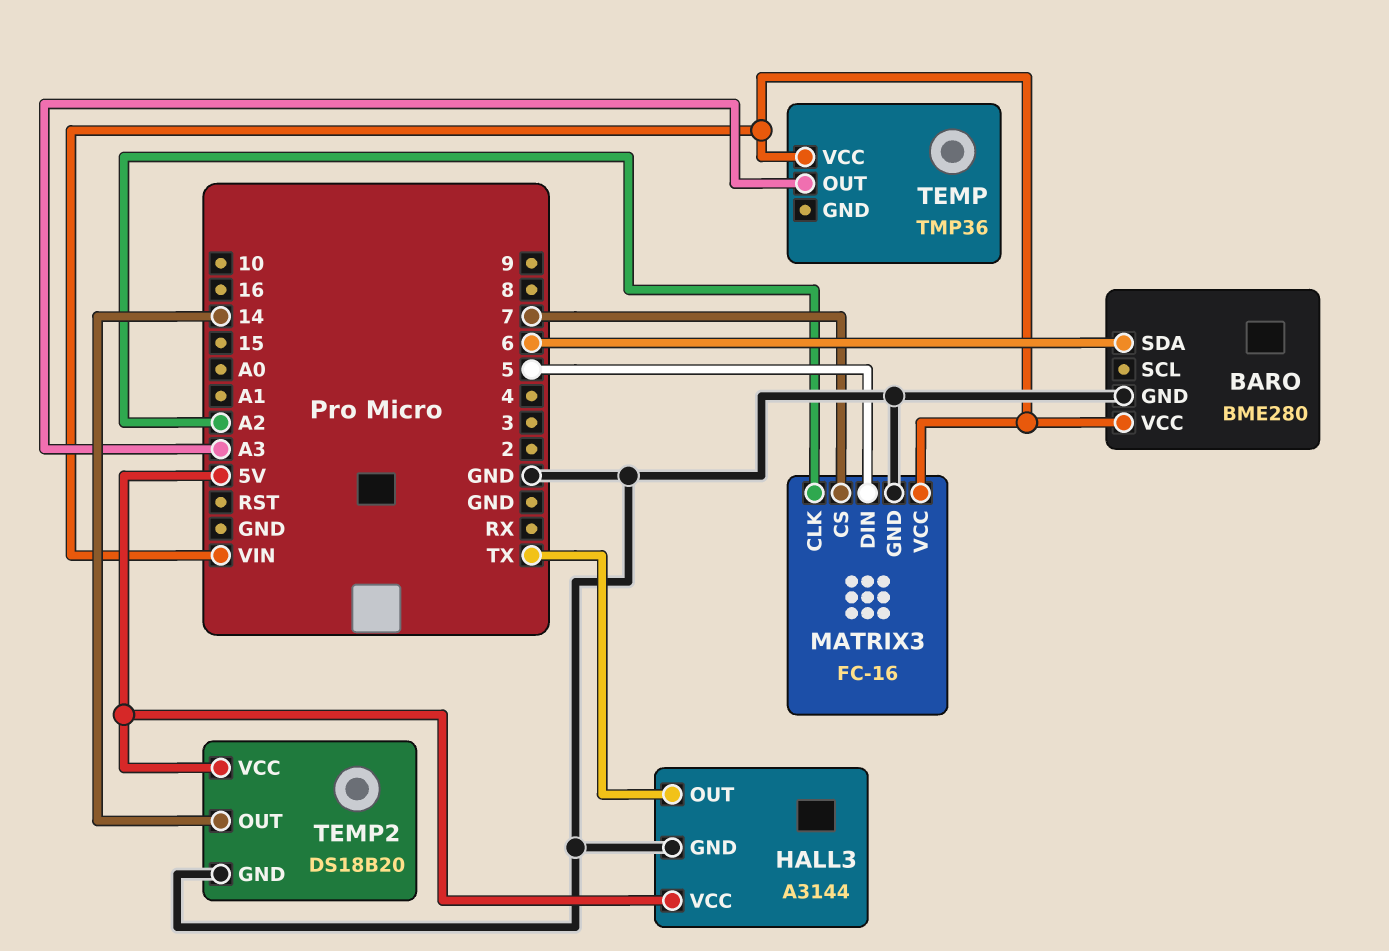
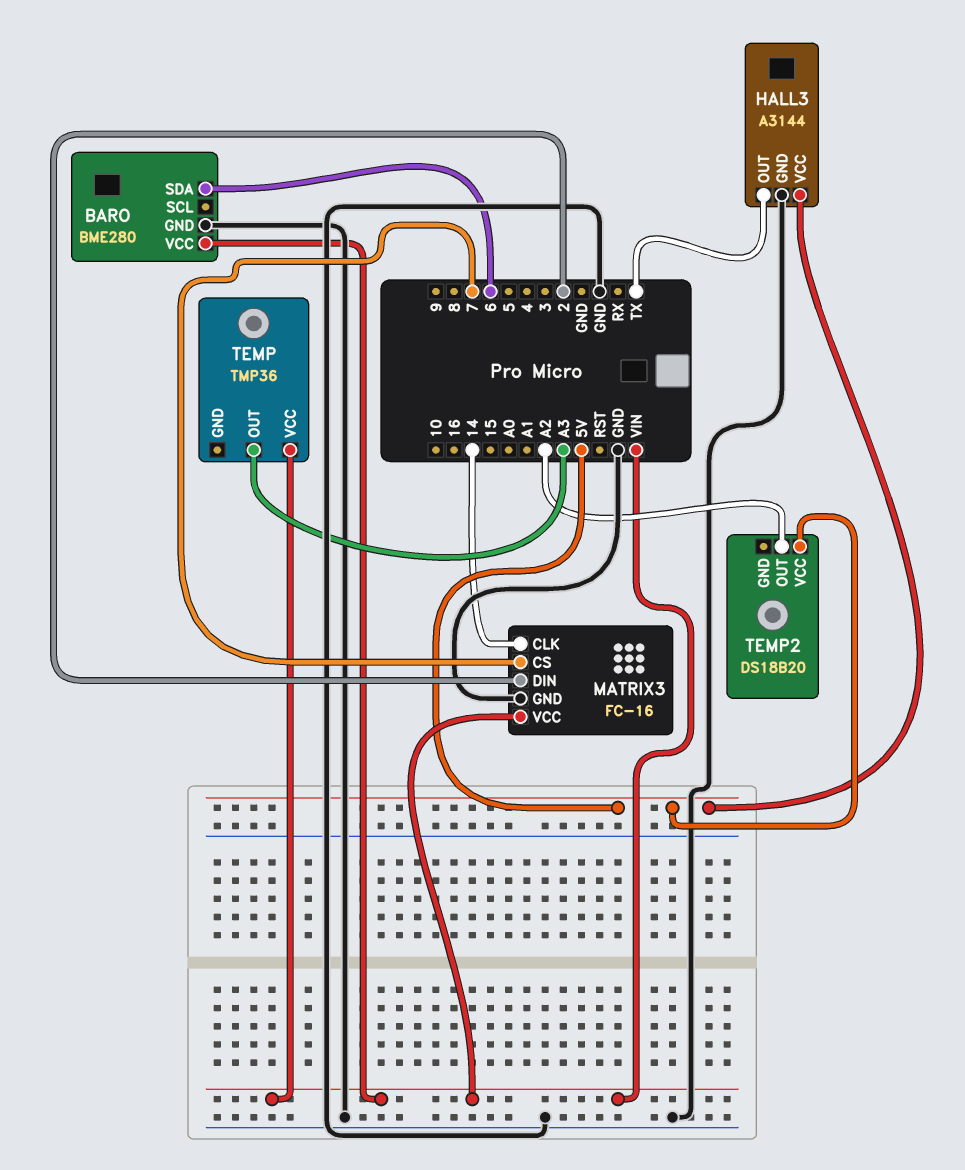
MATRIX3 pin CLK: A2 -> 14
MATRIX3 pin DIN: 5 -> 2
TEMP2 pin GND: GND -> none
TEMP2 pin OUT: 14 -> A2

